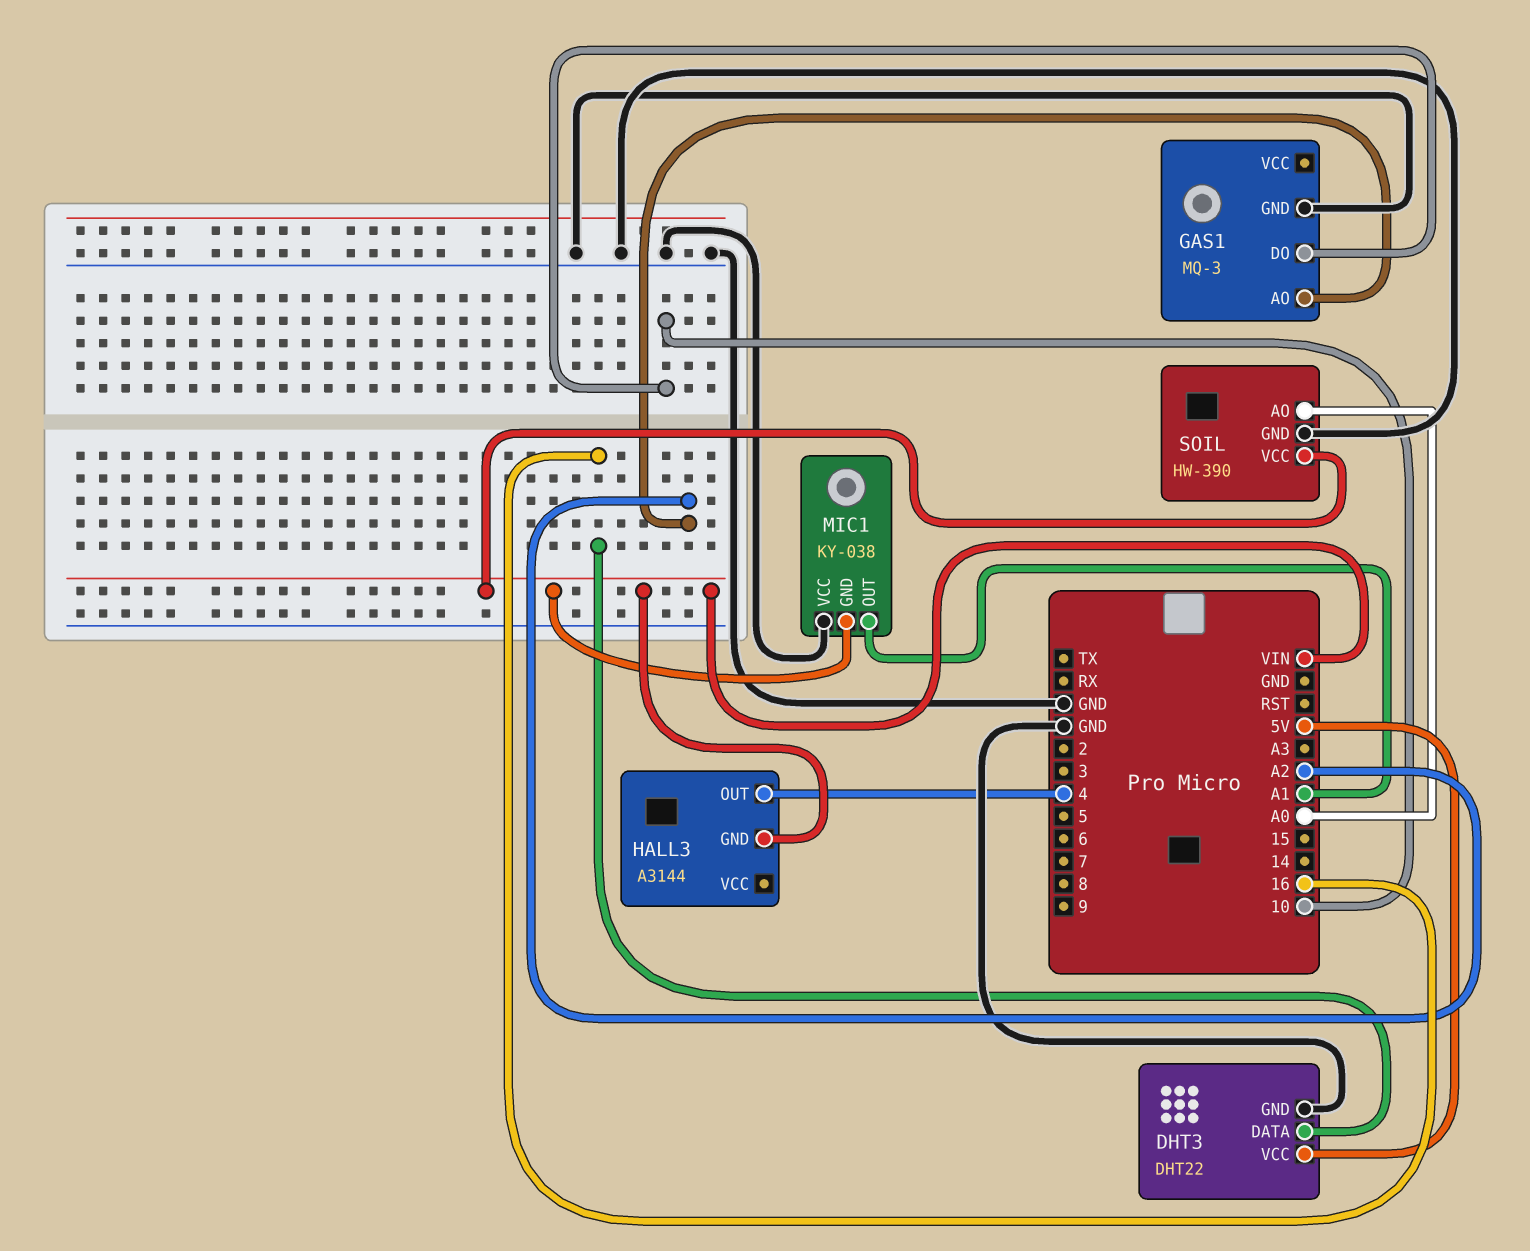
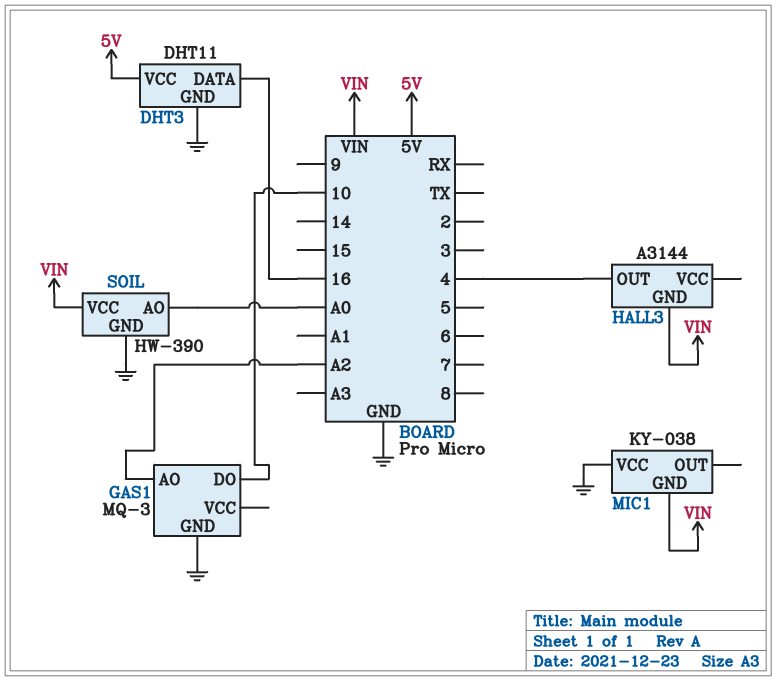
DHT3: DHT22 -> DHT11
MIC1 pin OUT: A1 -> none

